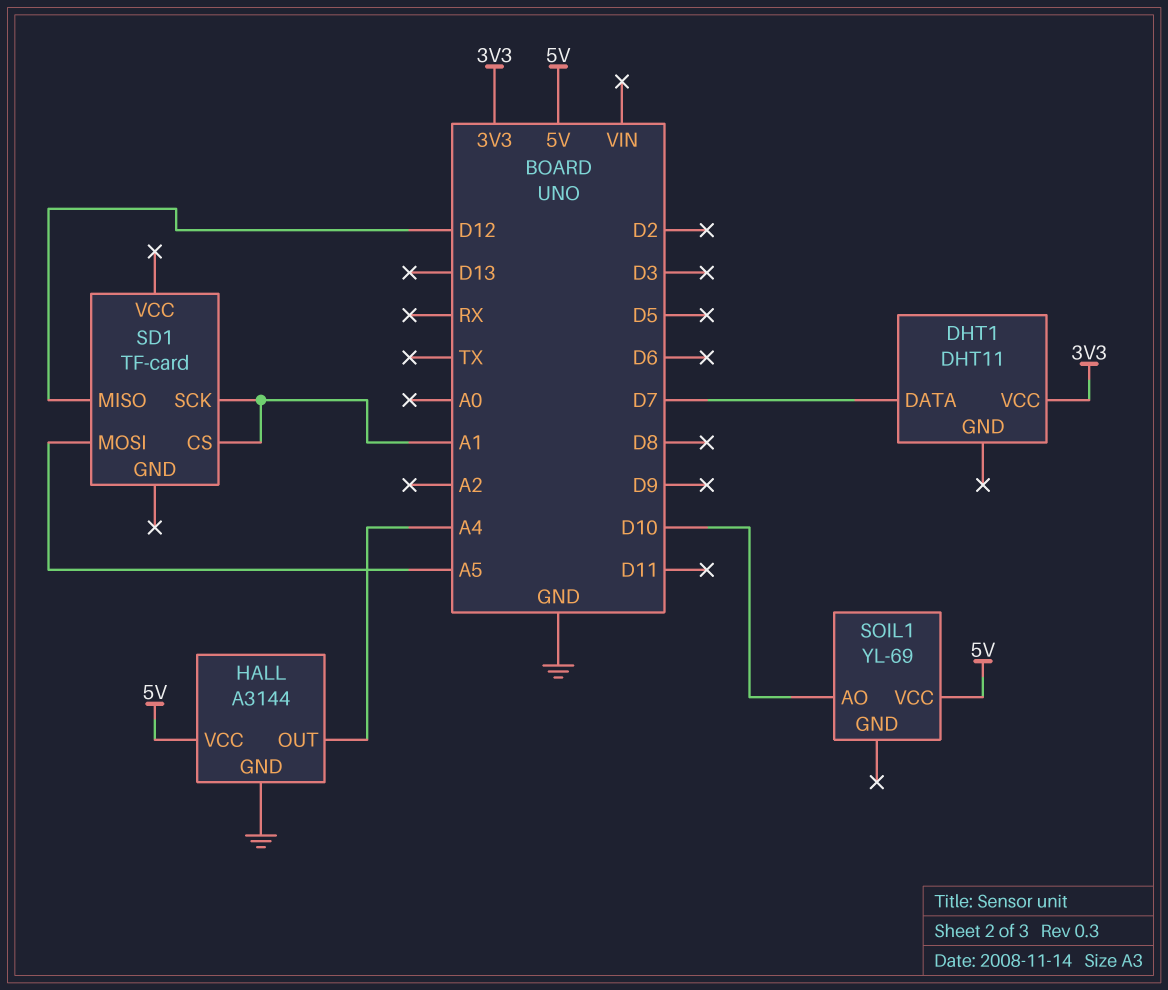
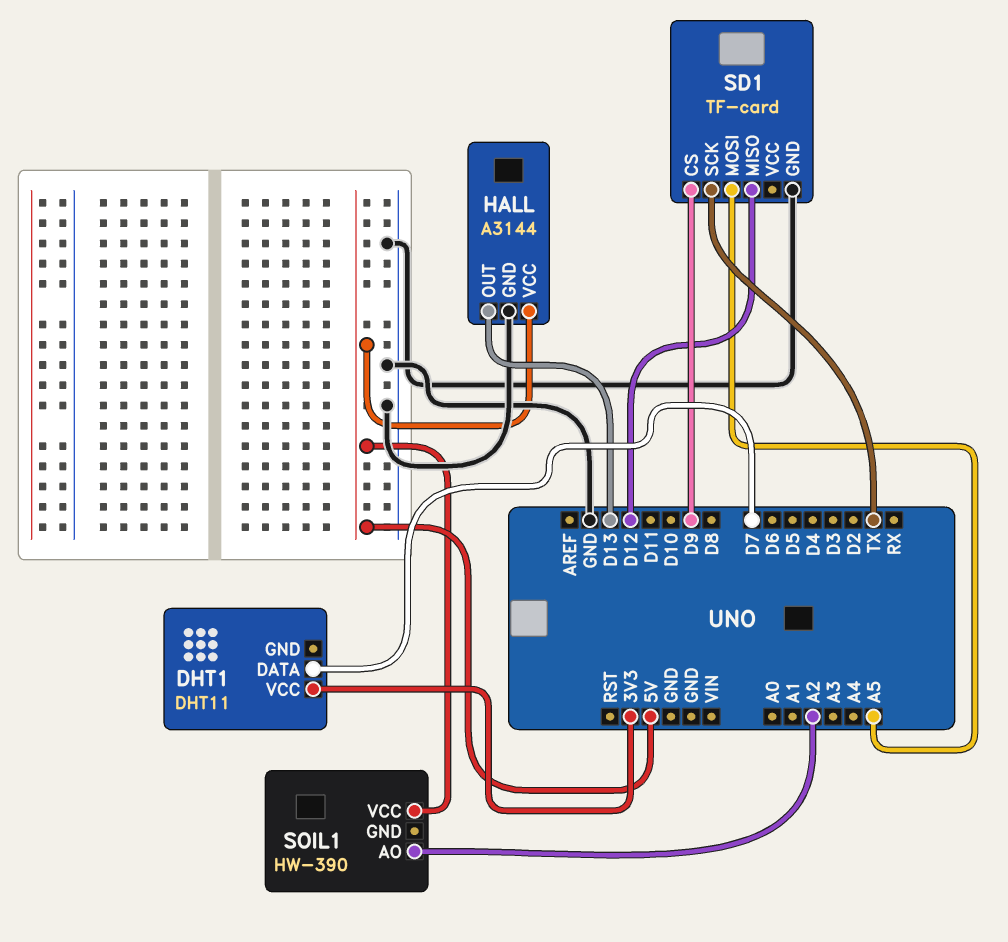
HALL pin OUT: A4 -> D13
SD1 pin CS: A1 -> D9
SD1 pin GND: none -> GND
SD1 pin SCK: A1 -> TX
SOIL1: YL-69 -> HW-390
SOIL1 pin AO: D10 -> A2

